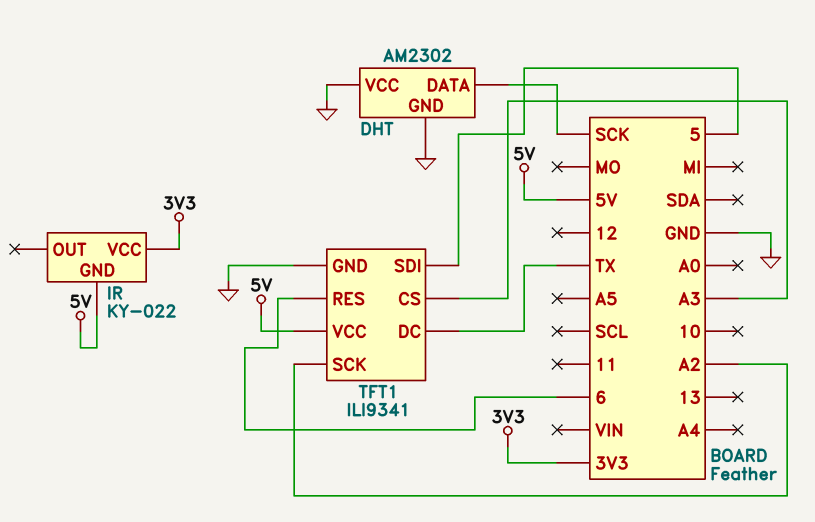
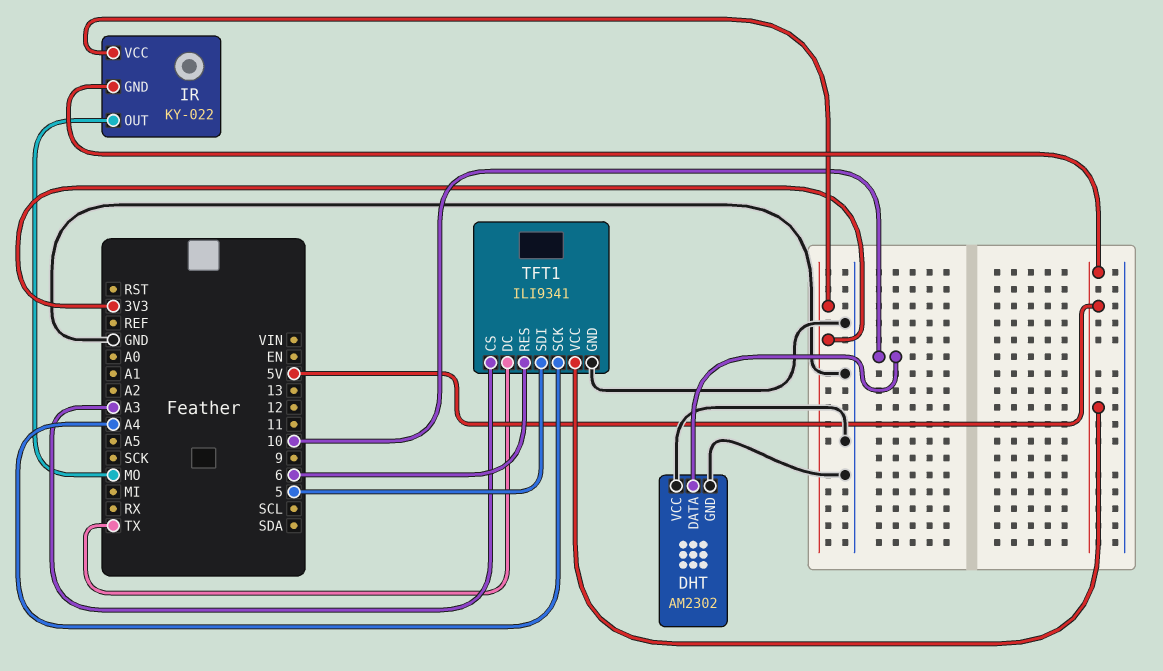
DHT pin DATA: SCK -> 10
IR pin OUT: none -> MO
TFT1 pin SCK: A2 -> A4

